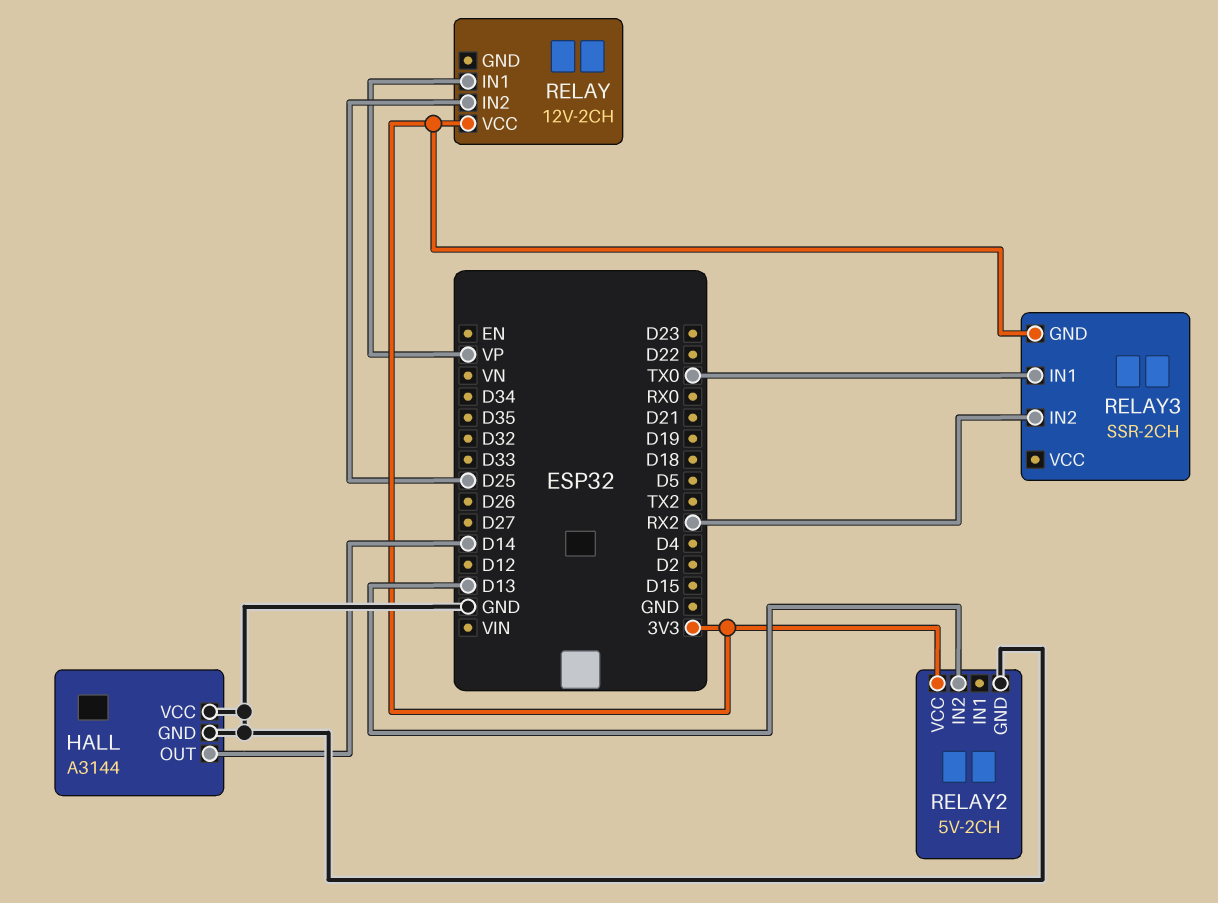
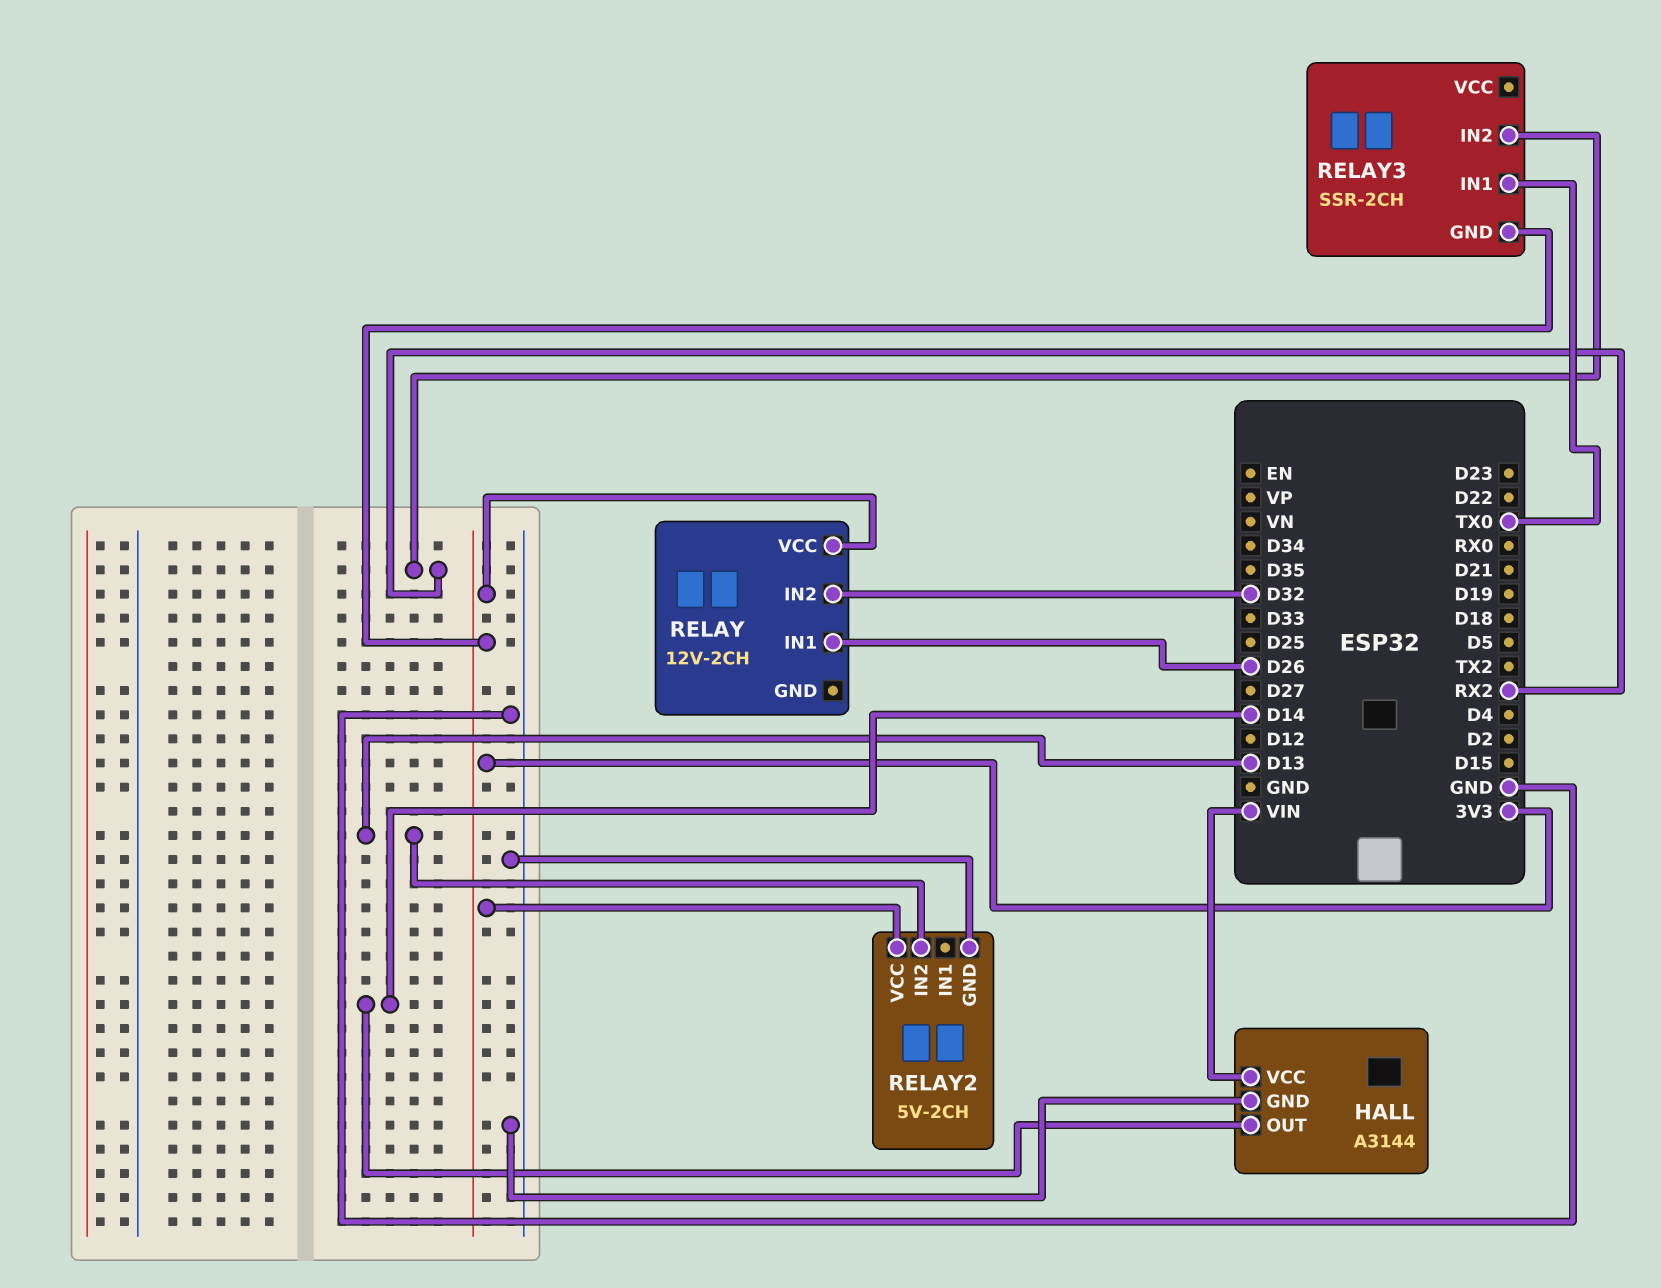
HALL pin VCC: GND -> VIN
RELAY pin IN1: VP -> D26
RELAY pin IN2: D25 -> D32

